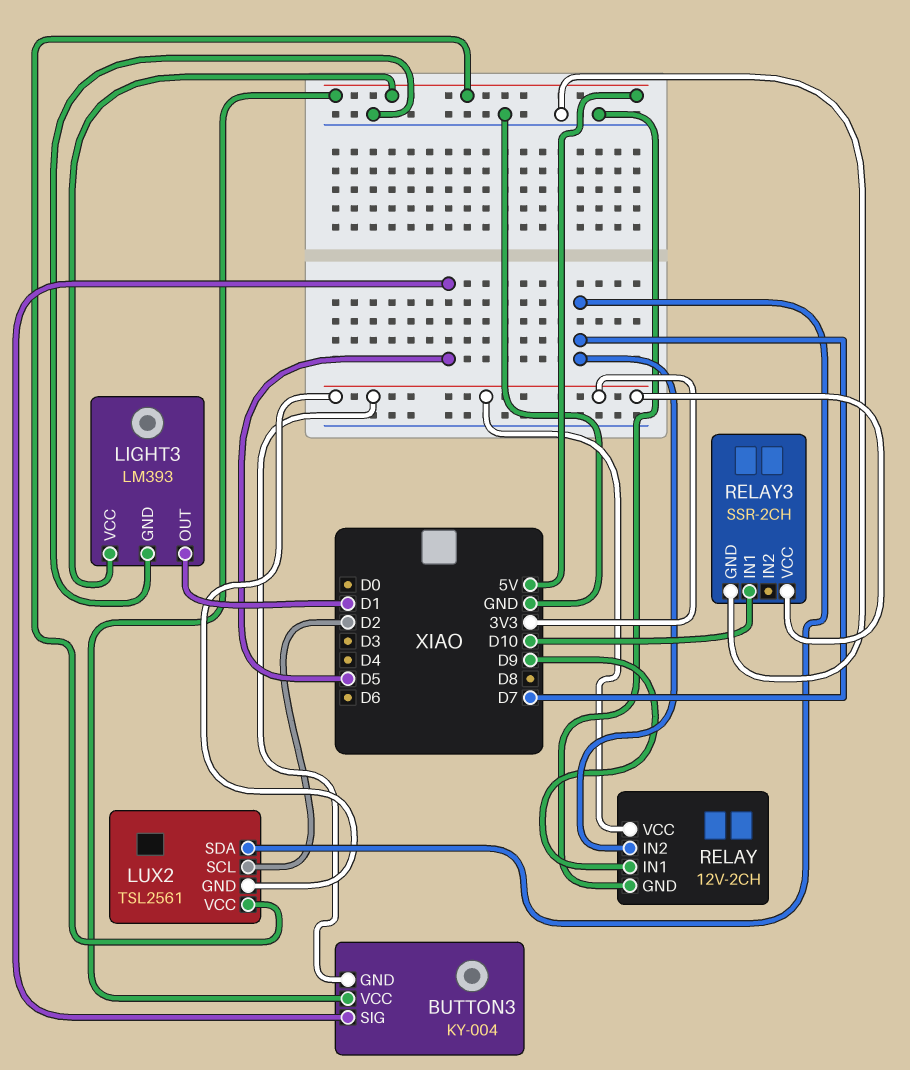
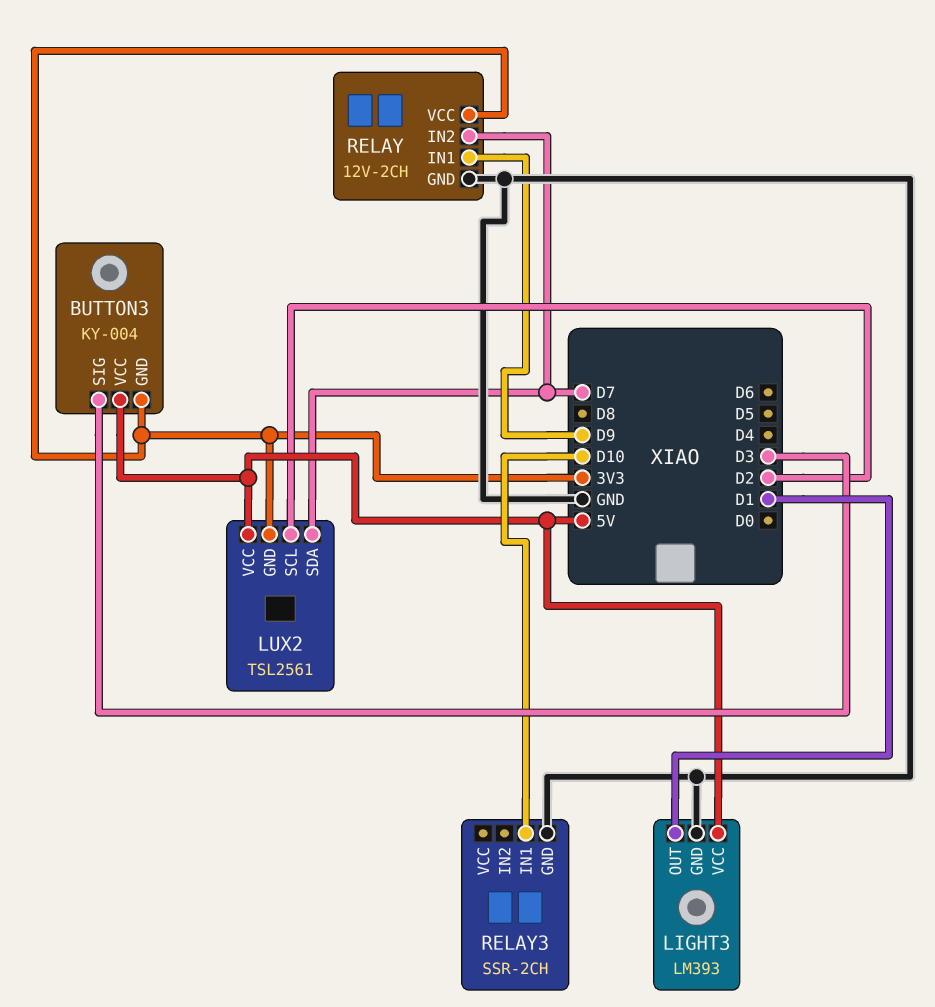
BUTTON3 pin SIG: D5 -> D3
RELAY3 pin VCC: 3V3 -> none

